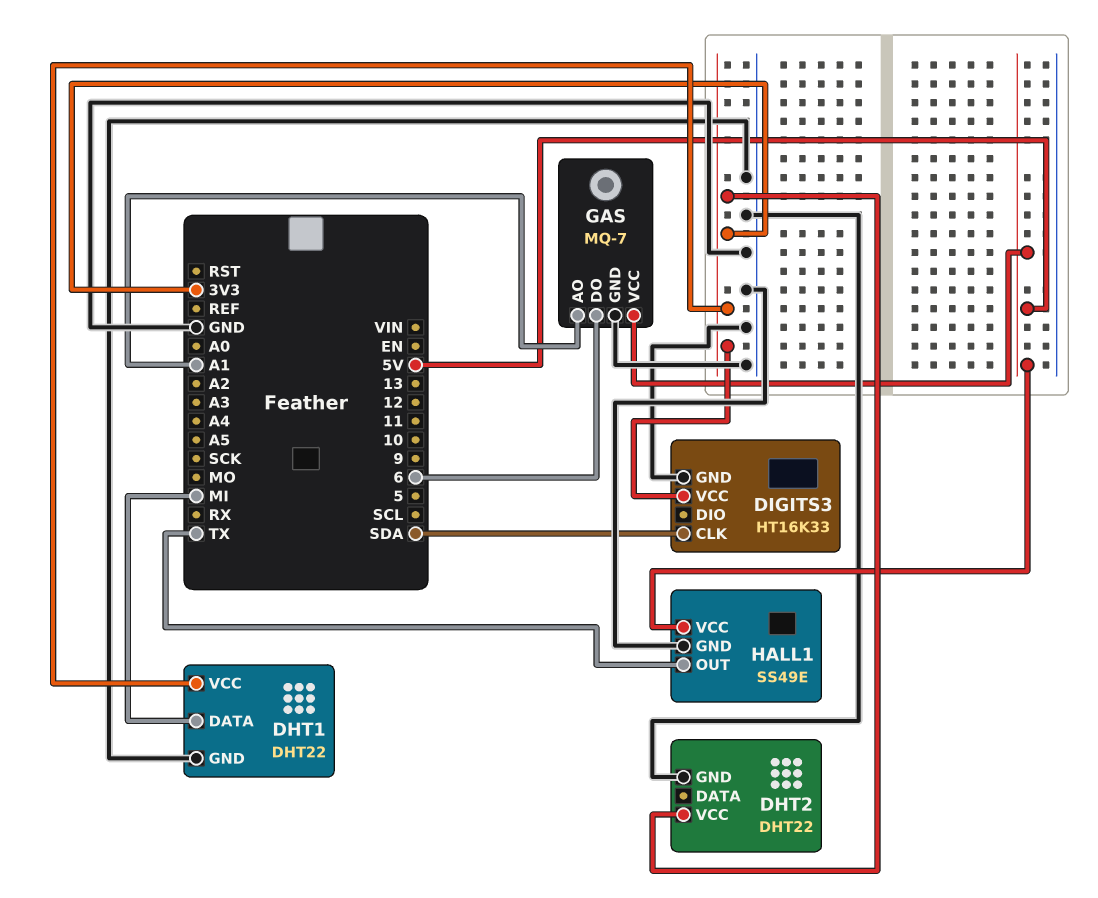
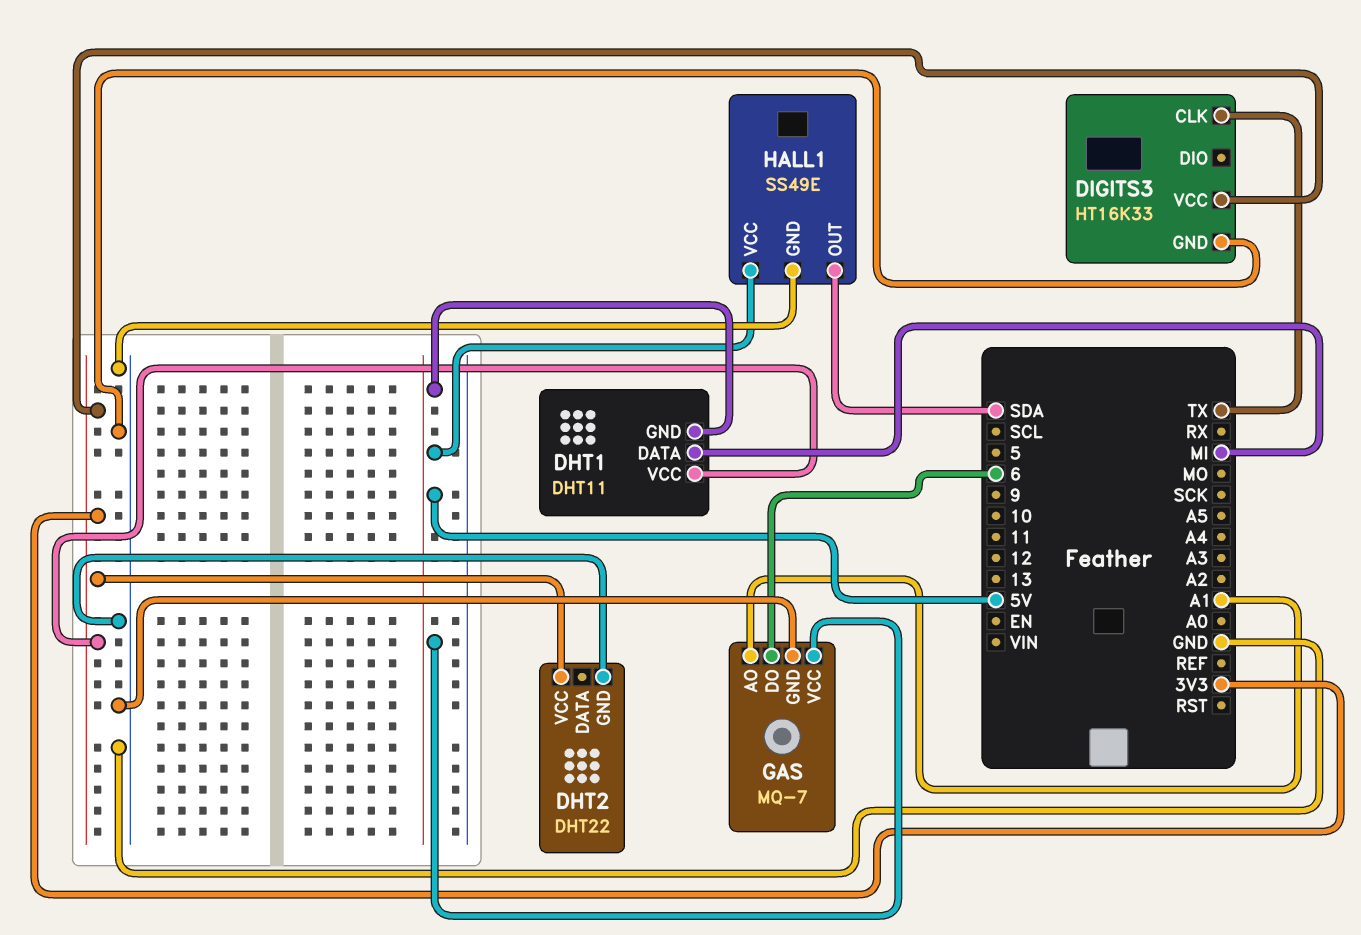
DHT1: DHT22 -> DHT11
DHT1 pin GND: GND -> 5V
DIGITS3 pin CLK: SDA -> TX
HALL1 pin OUT: TX -> SDA

